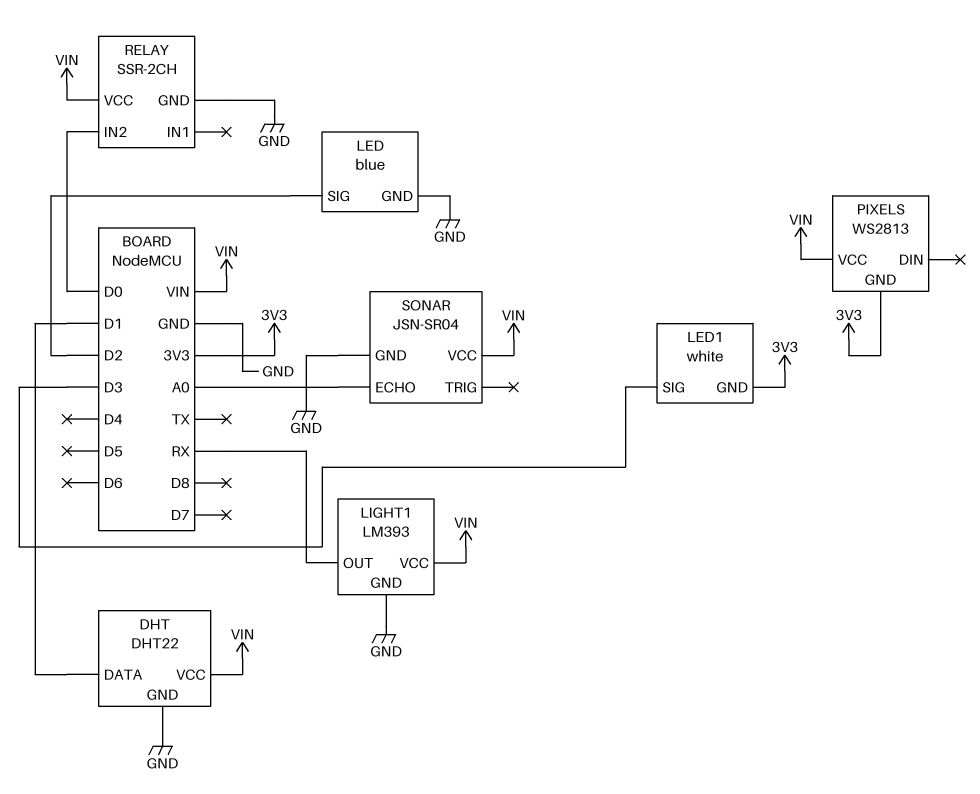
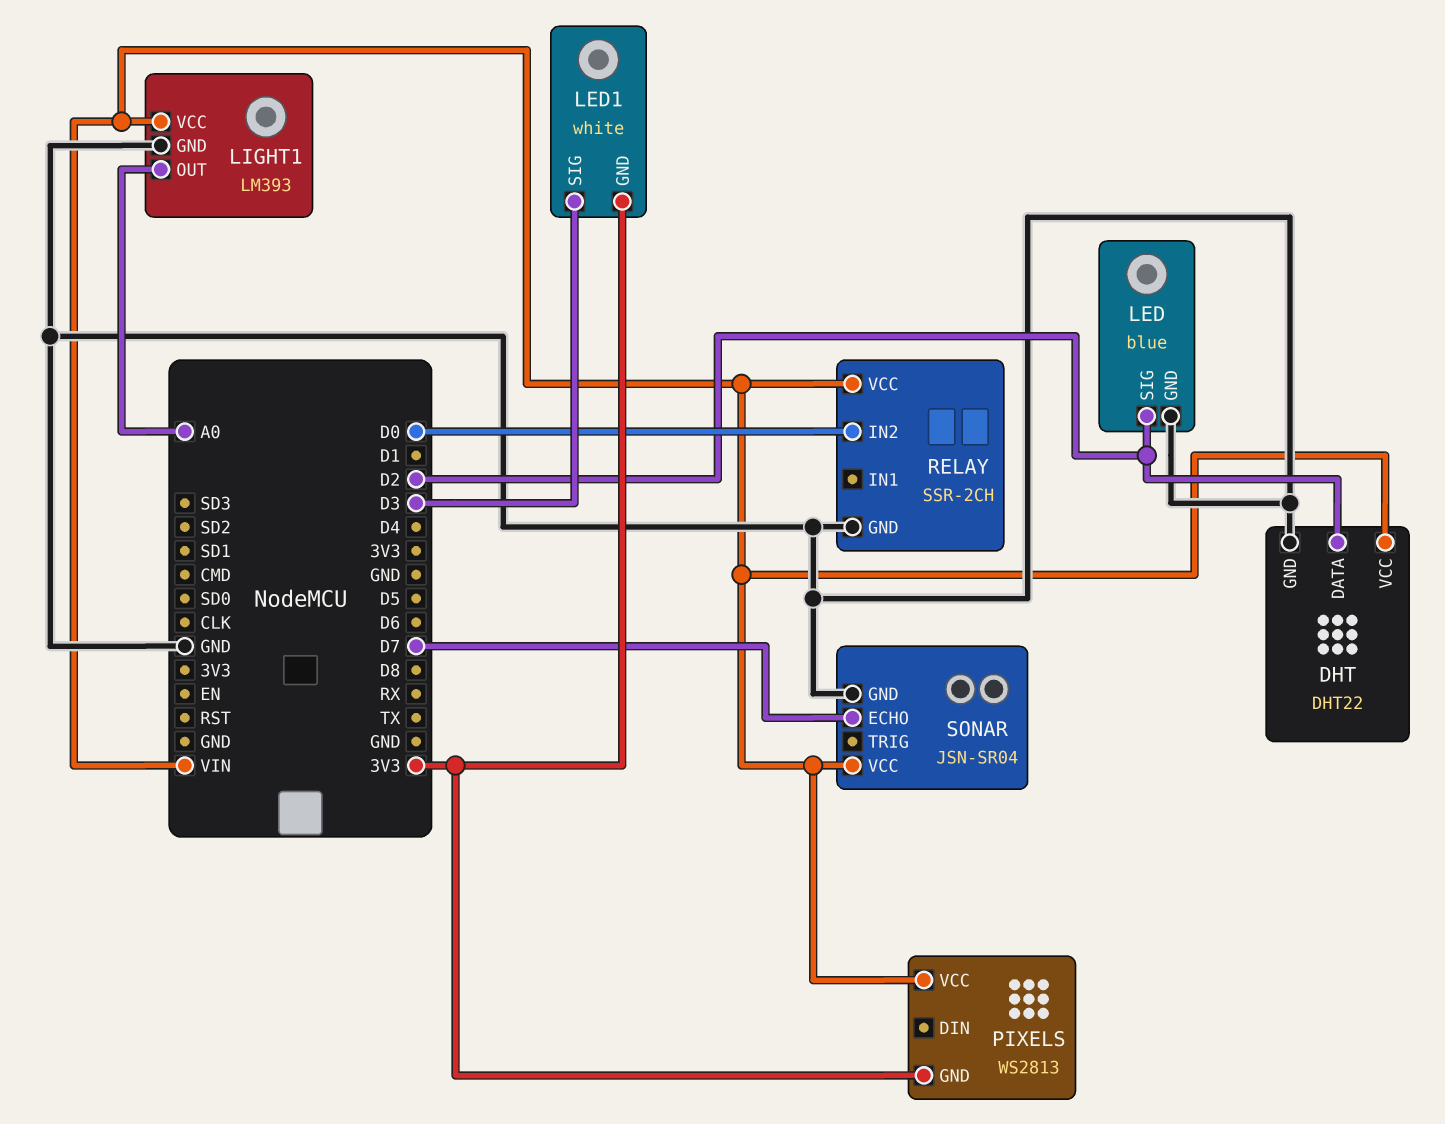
DHT pin DATA: D1 -> D2
LIGHT1 pin OUT: RX -> A0
SONAR pin ECHO: A0 -> D7

